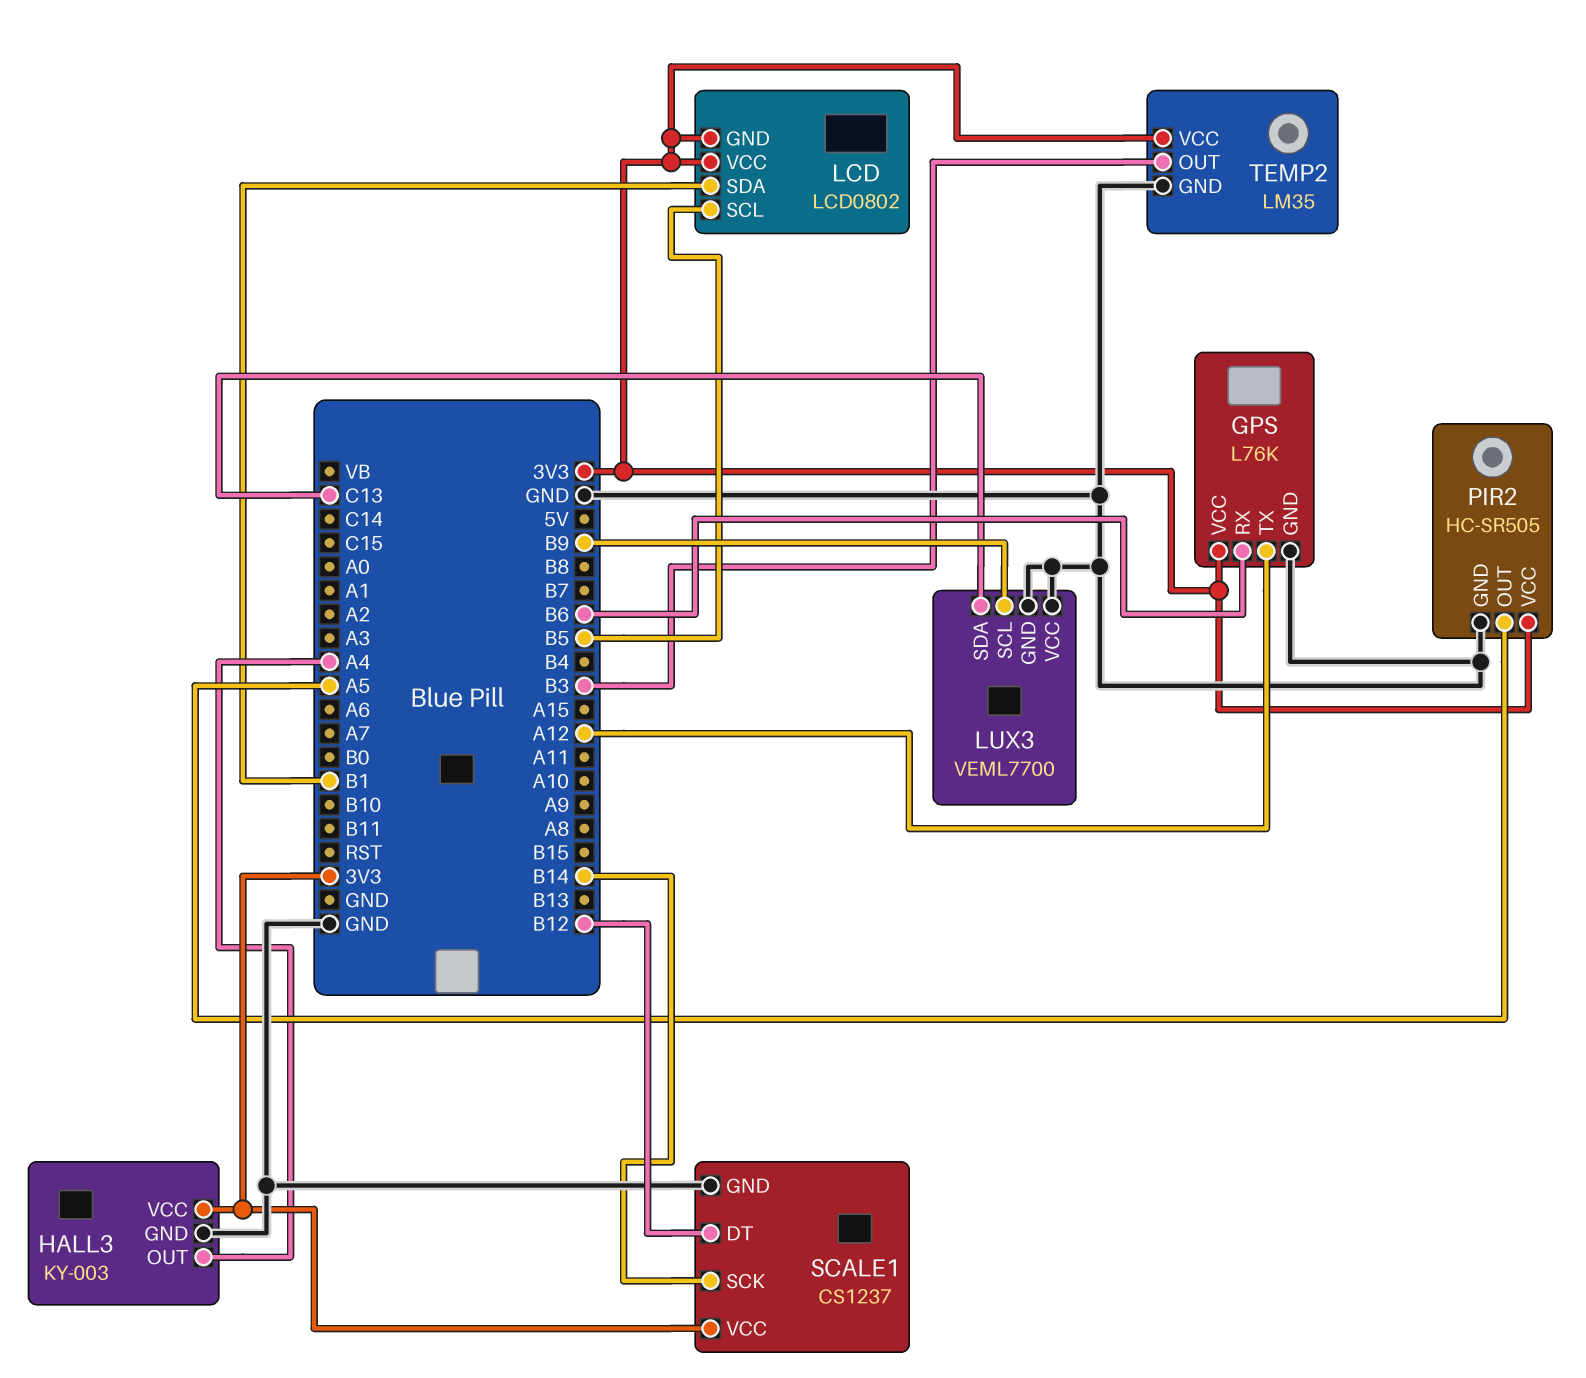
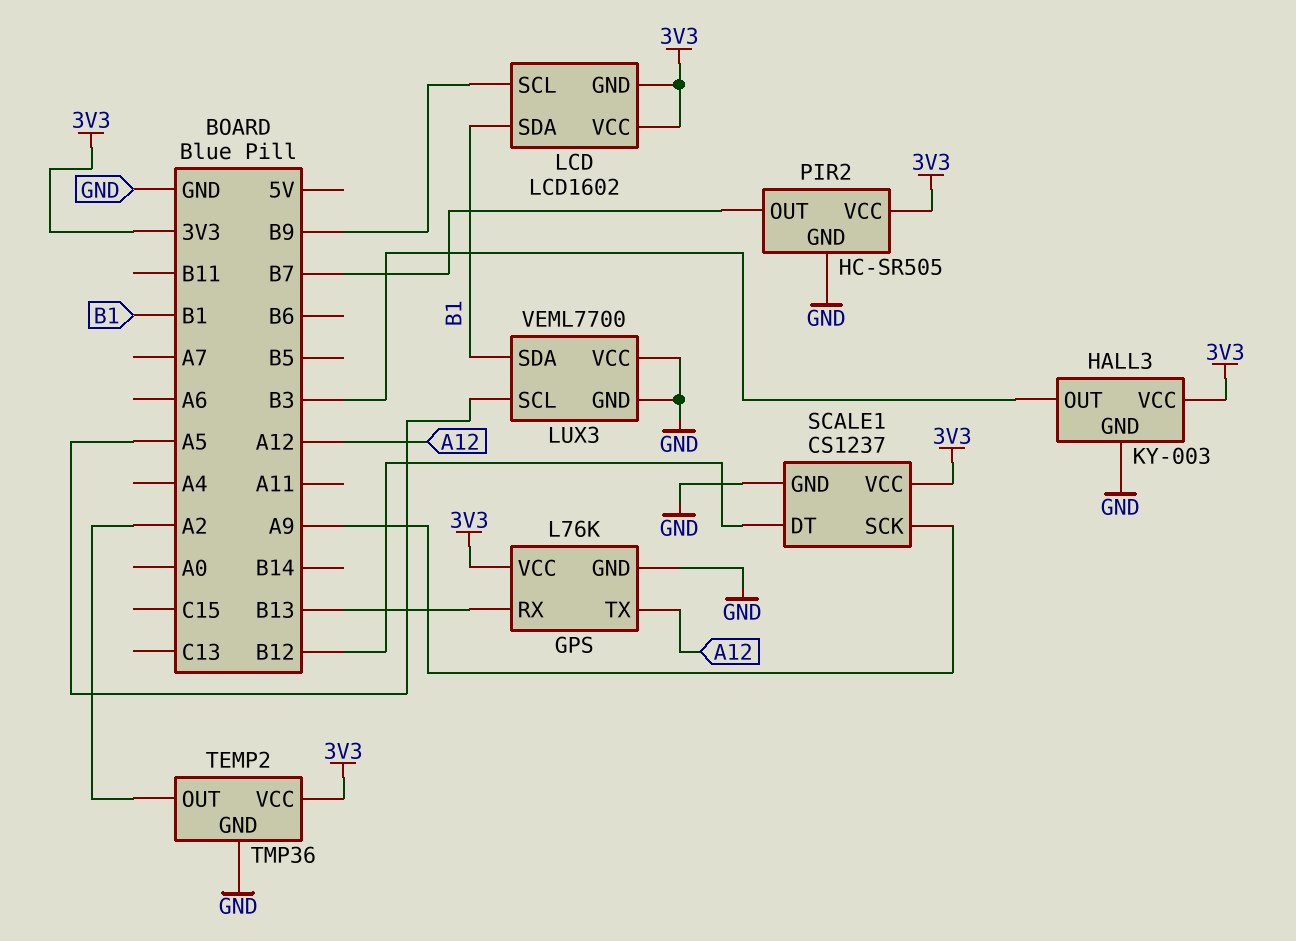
GPS pin RX: B6 -> B13
HALL3 pin OUT: A4 -> B3
LCD: LCD0802 -> LCD1602
LCD pin SCL: B5 -> B9
LUX3 pin SCL: B9 -> A5
LUX3 pin SDA: C13 -> B1
PIR2 pin OUT: A5 -> B7
SCALE1 pin SCK: B14 -> A9
TEMP2: LM35 -> TMP36
TEMP2 pin OUT: B3 -> A2

